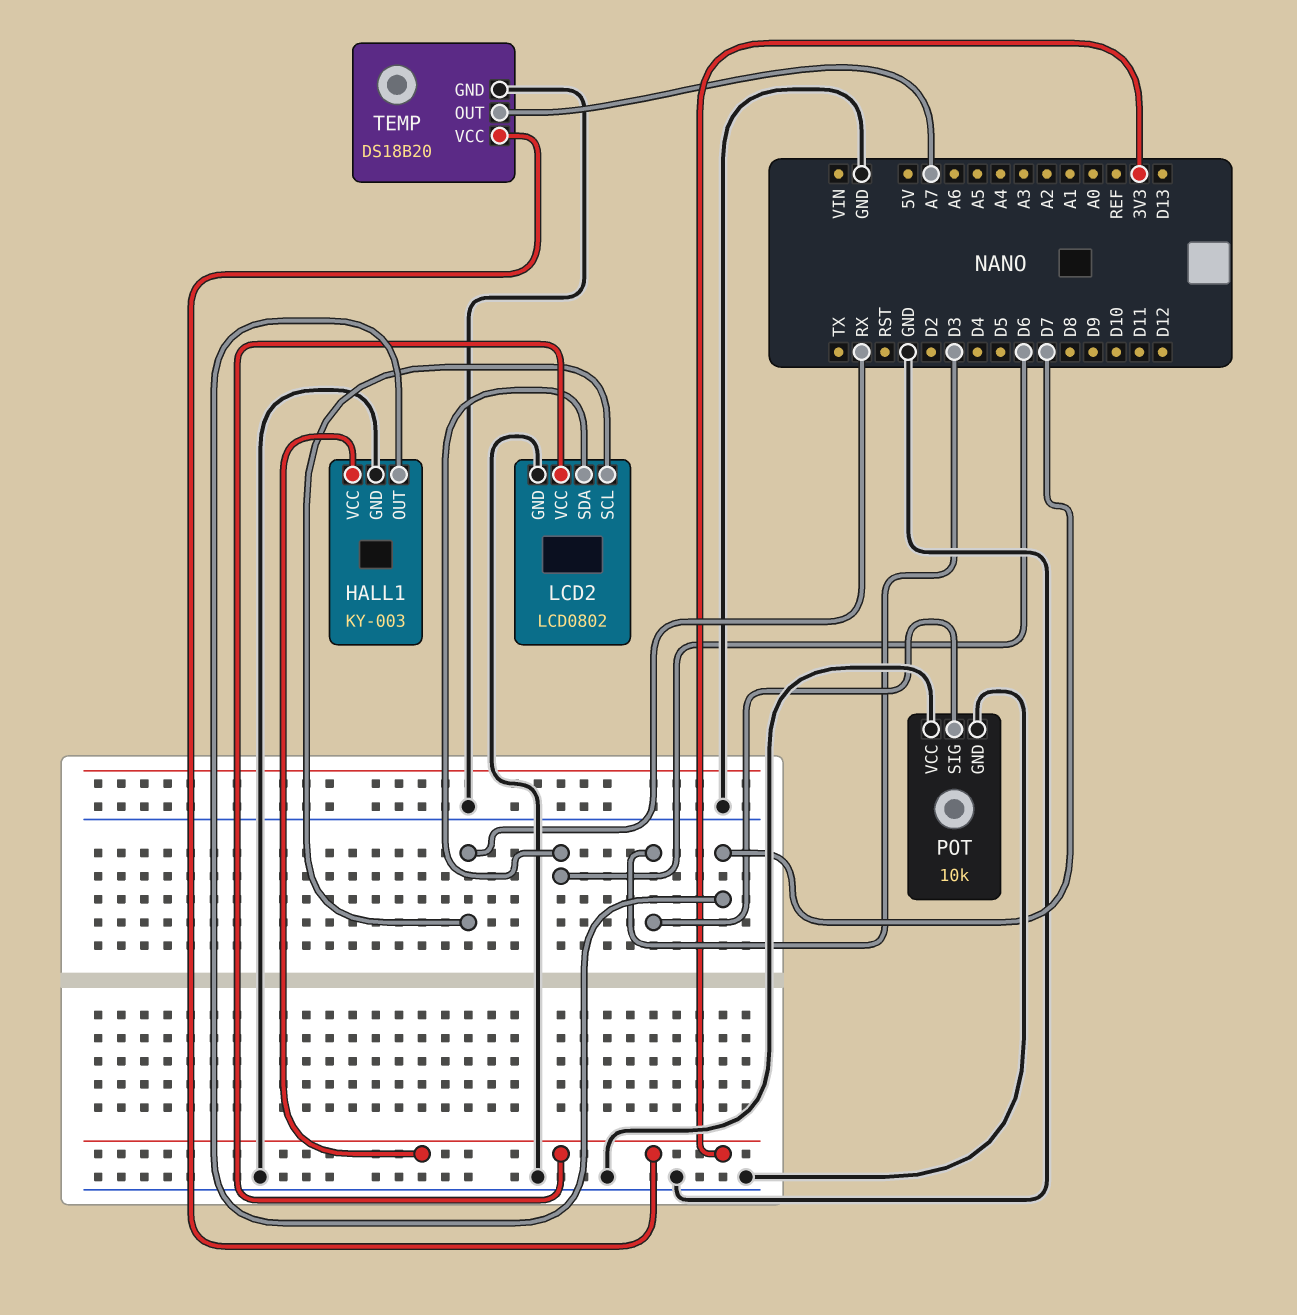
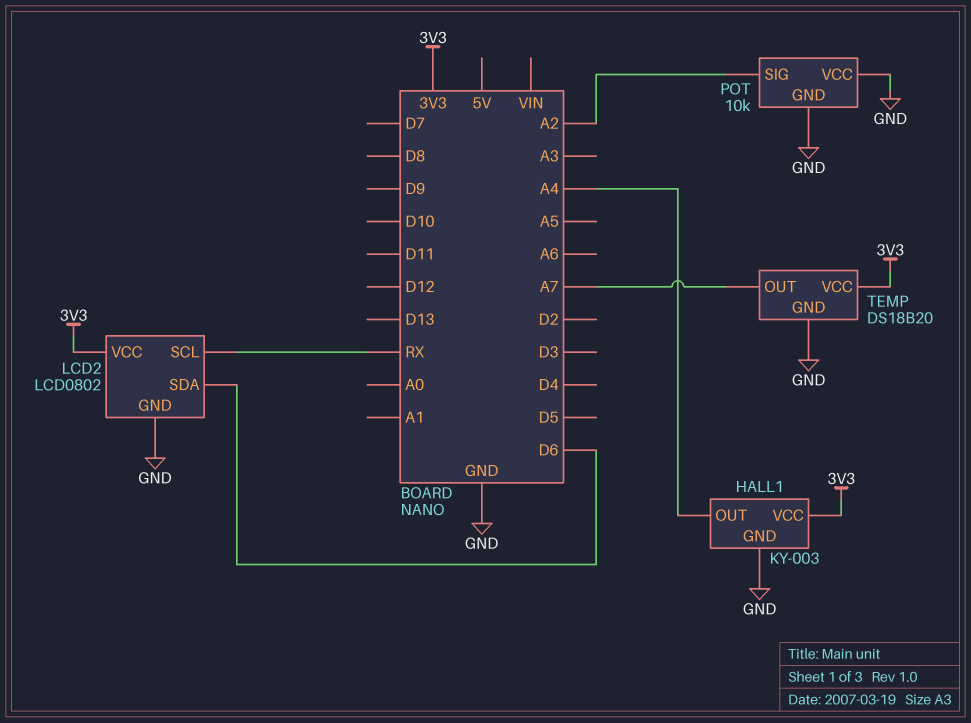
HALL1 pin OUT: D7 -> A4
POT pin SIG: D3 -> A2

